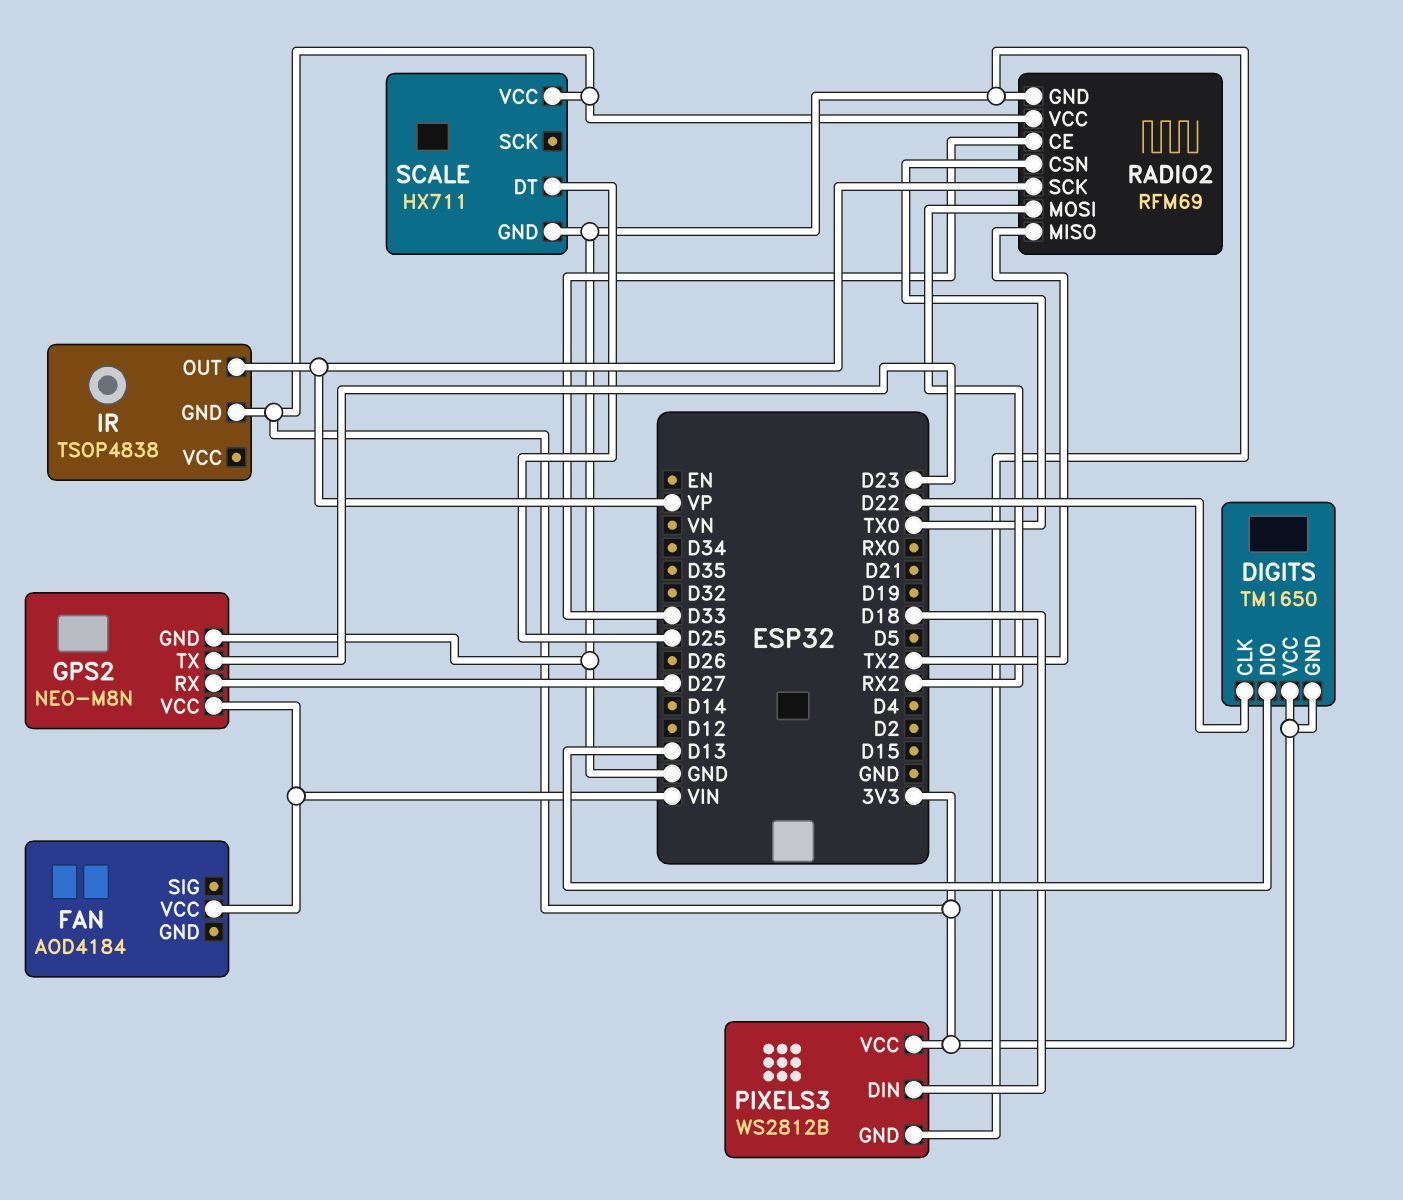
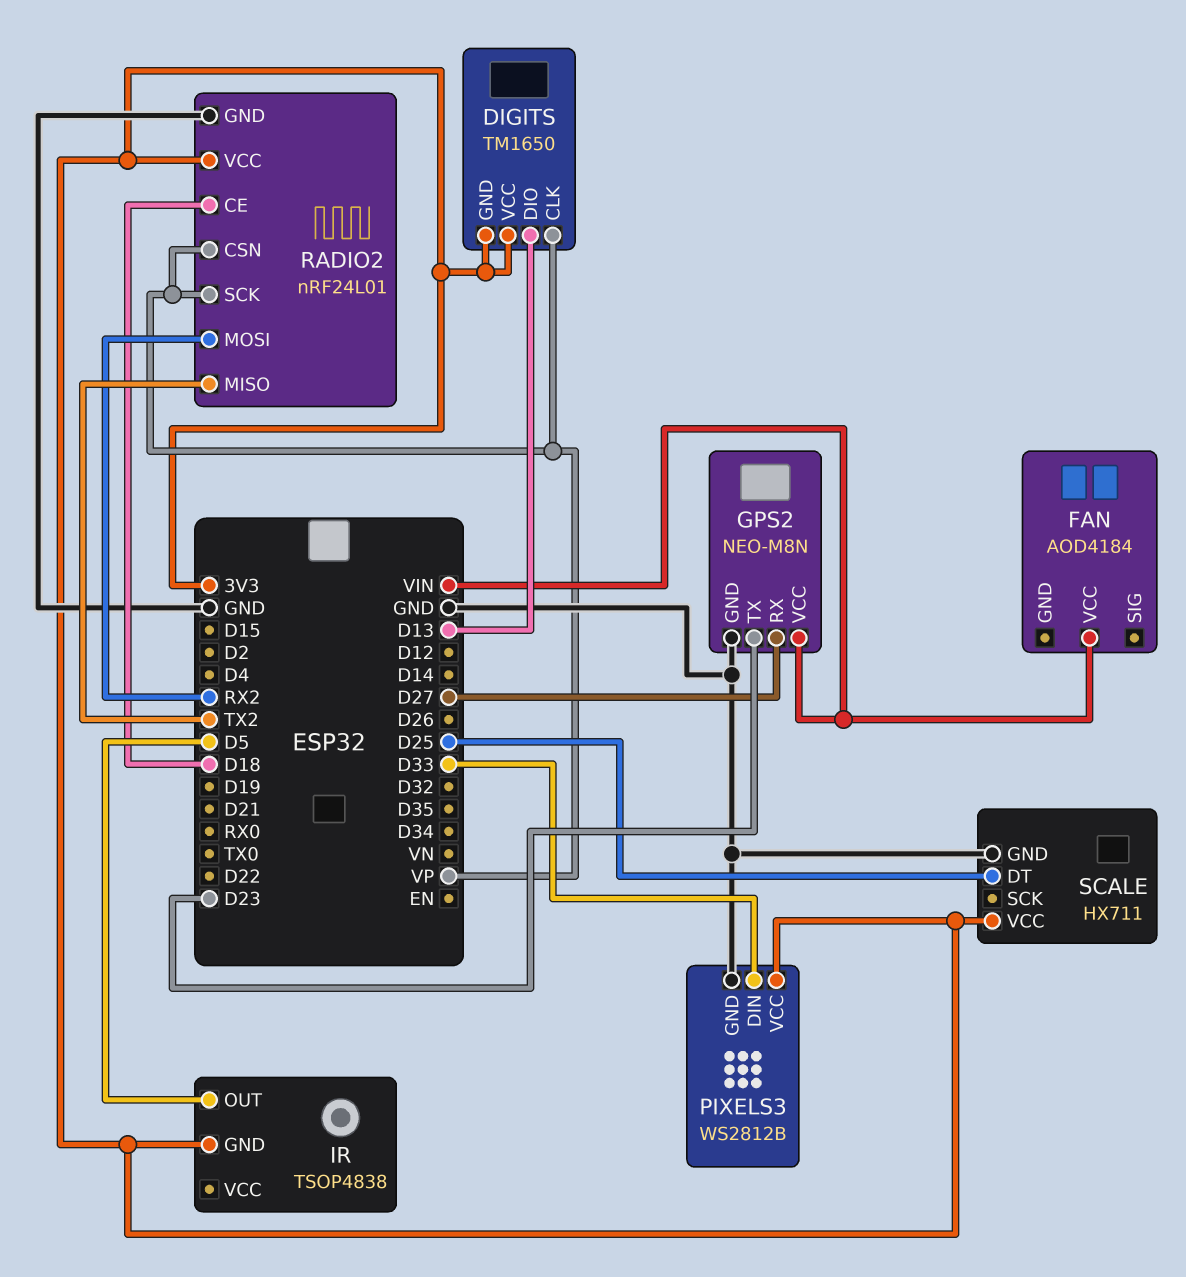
DIGITS pin CLK: D22 -> VP
IR pin OUT: VP -> D5
PIXELS3 pin DIN: D18 -> D33
RADIO2: RFM69 -> nRF24L01
RADIO2 pin CE: D33 -> D18
RADIO2 pin CSN: TX0 -> VP

